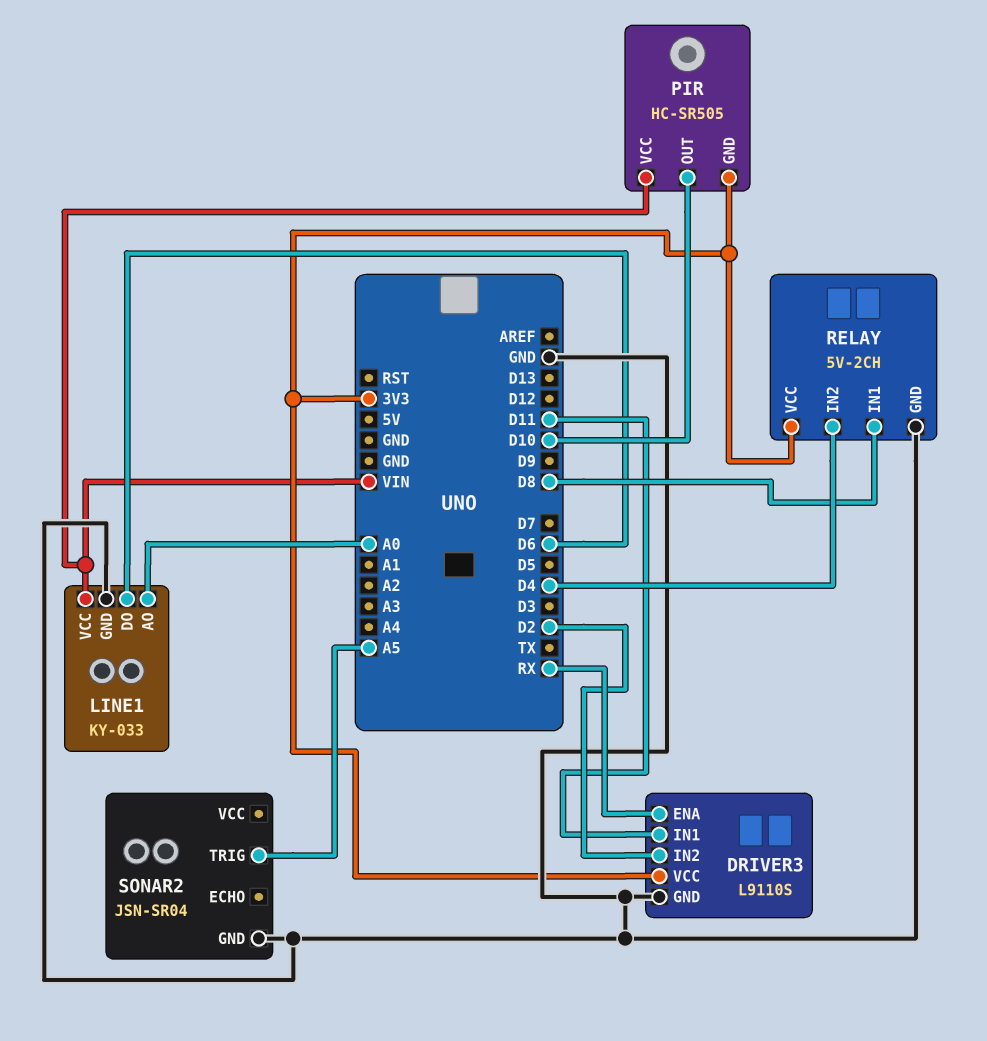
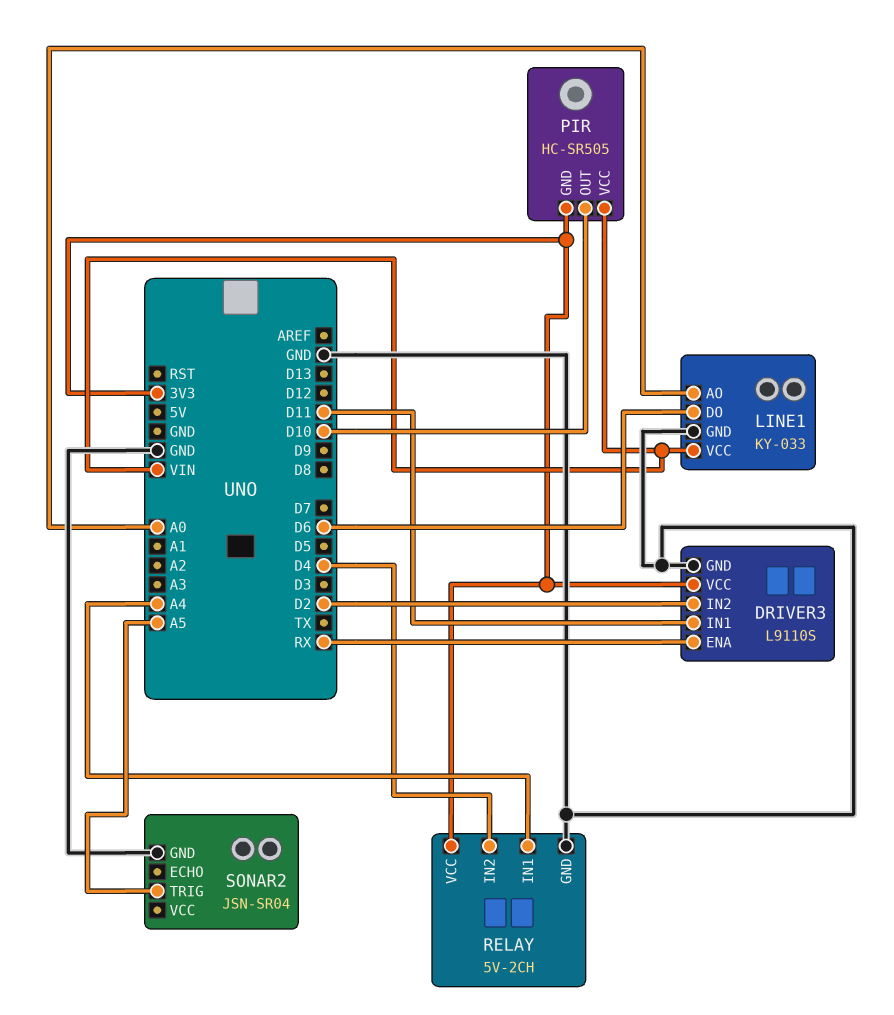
RELAY pin IN1: D8 -> A4

